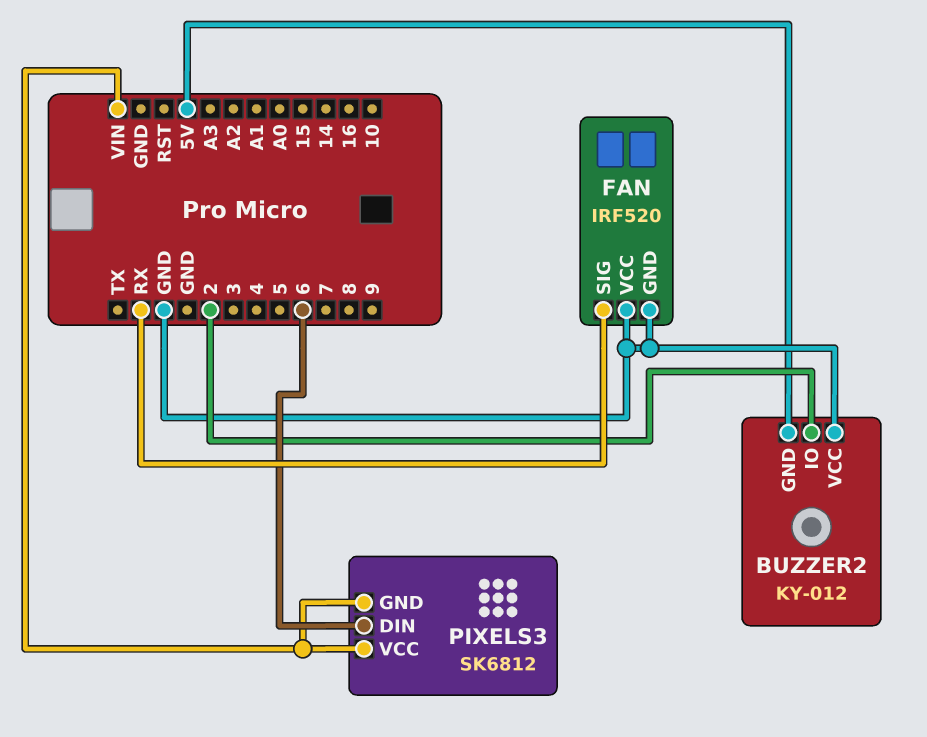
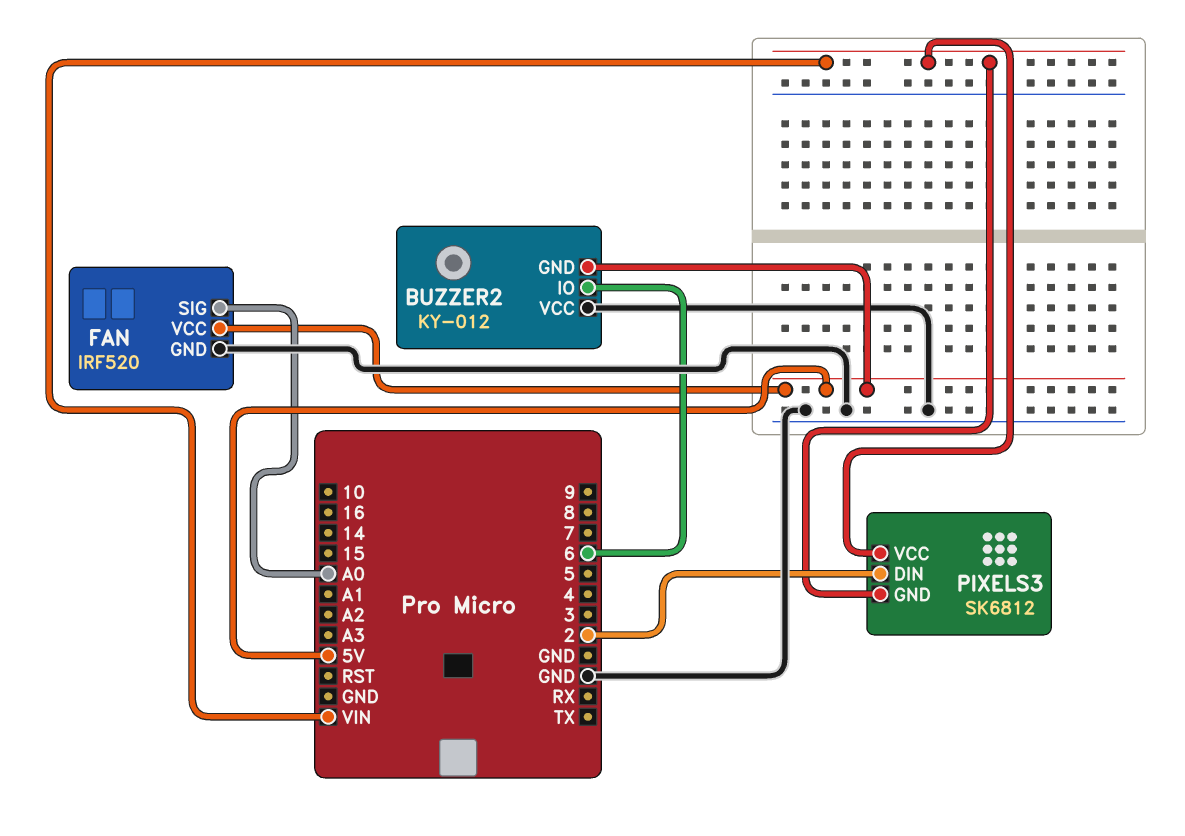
BUZZER2 pin IO: 2 -> 6
FAN pin SIG: RX -> A0
FAN pin VCC: GND -> 5V
PIXELS3 pin DIN: 6 -> 2

